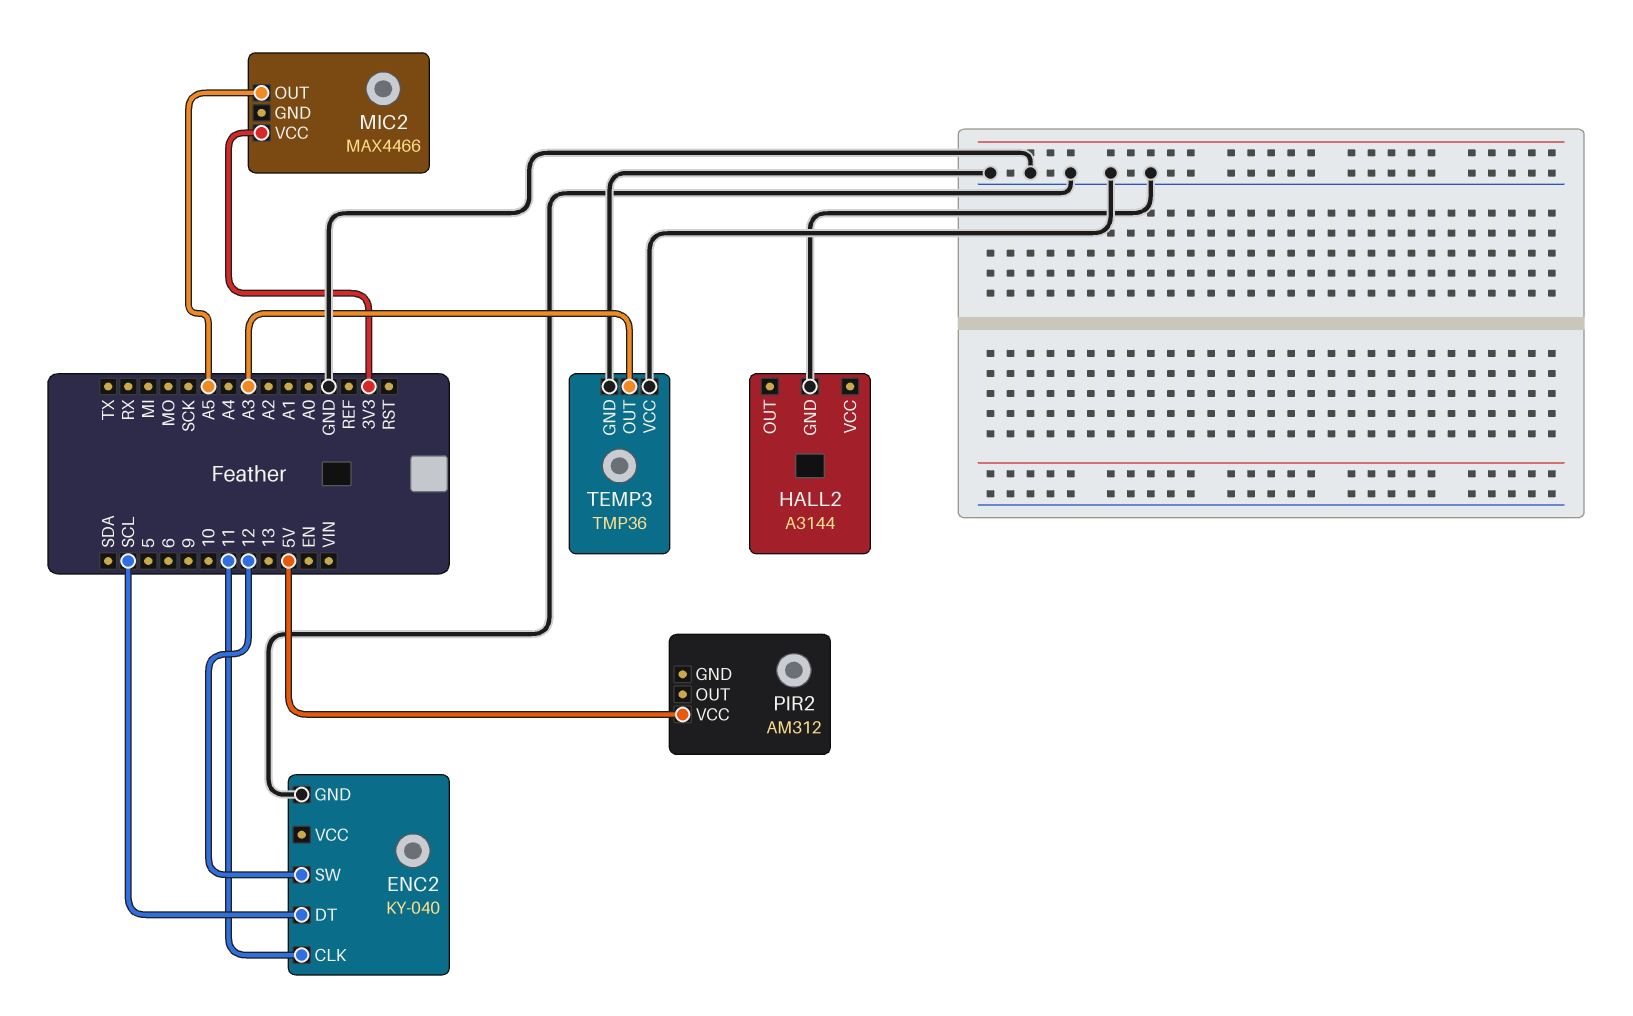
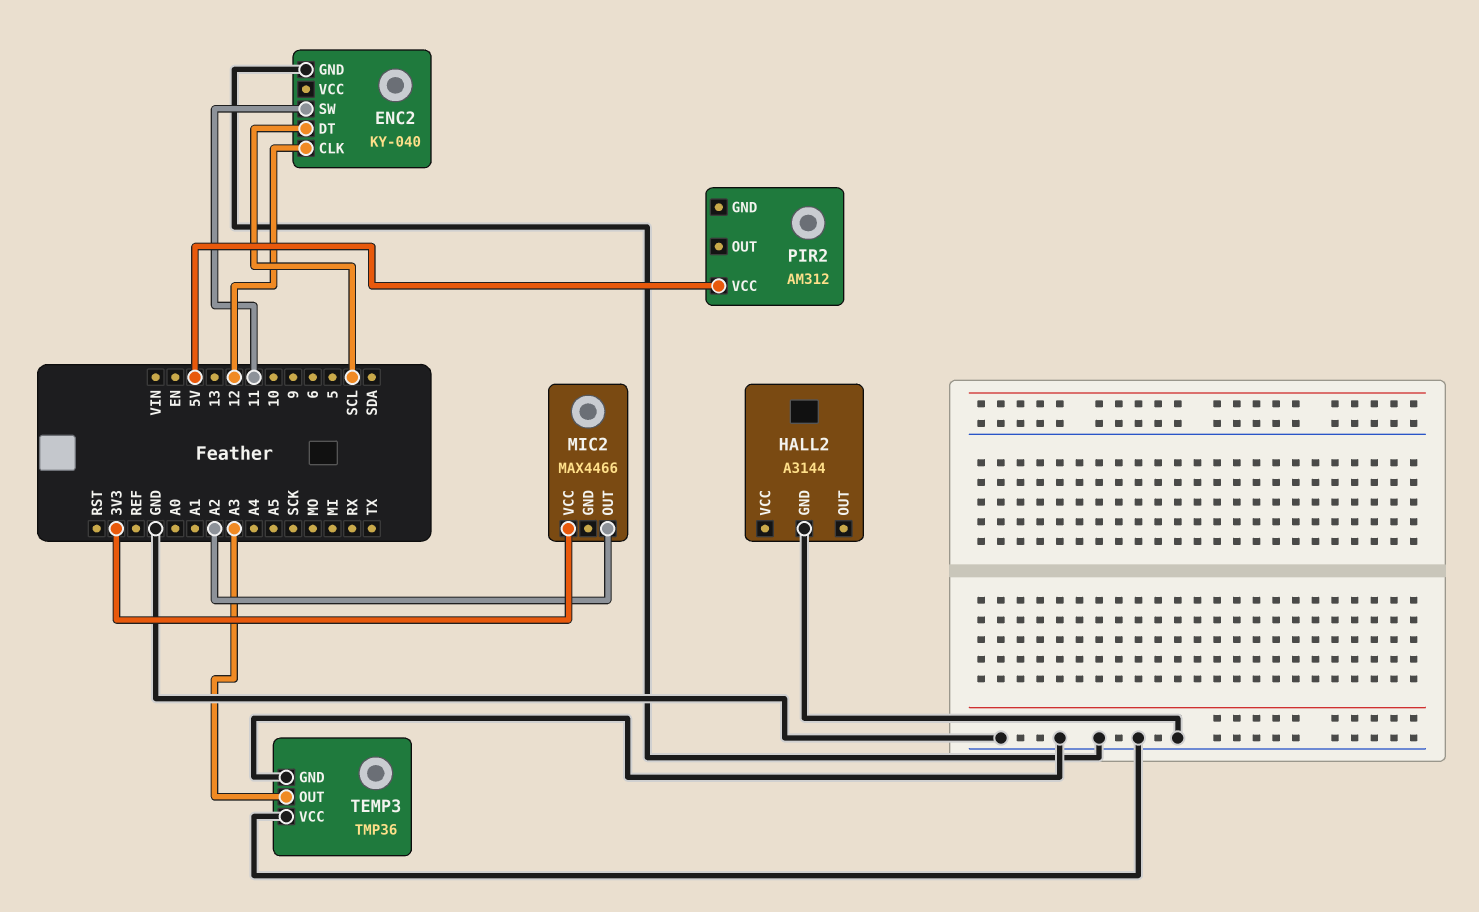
ENC2 pin CLK: 11 -> 12
ENC2 pin SW: 12 -> 11
MIC2 pin OUT: A5 -> A2

